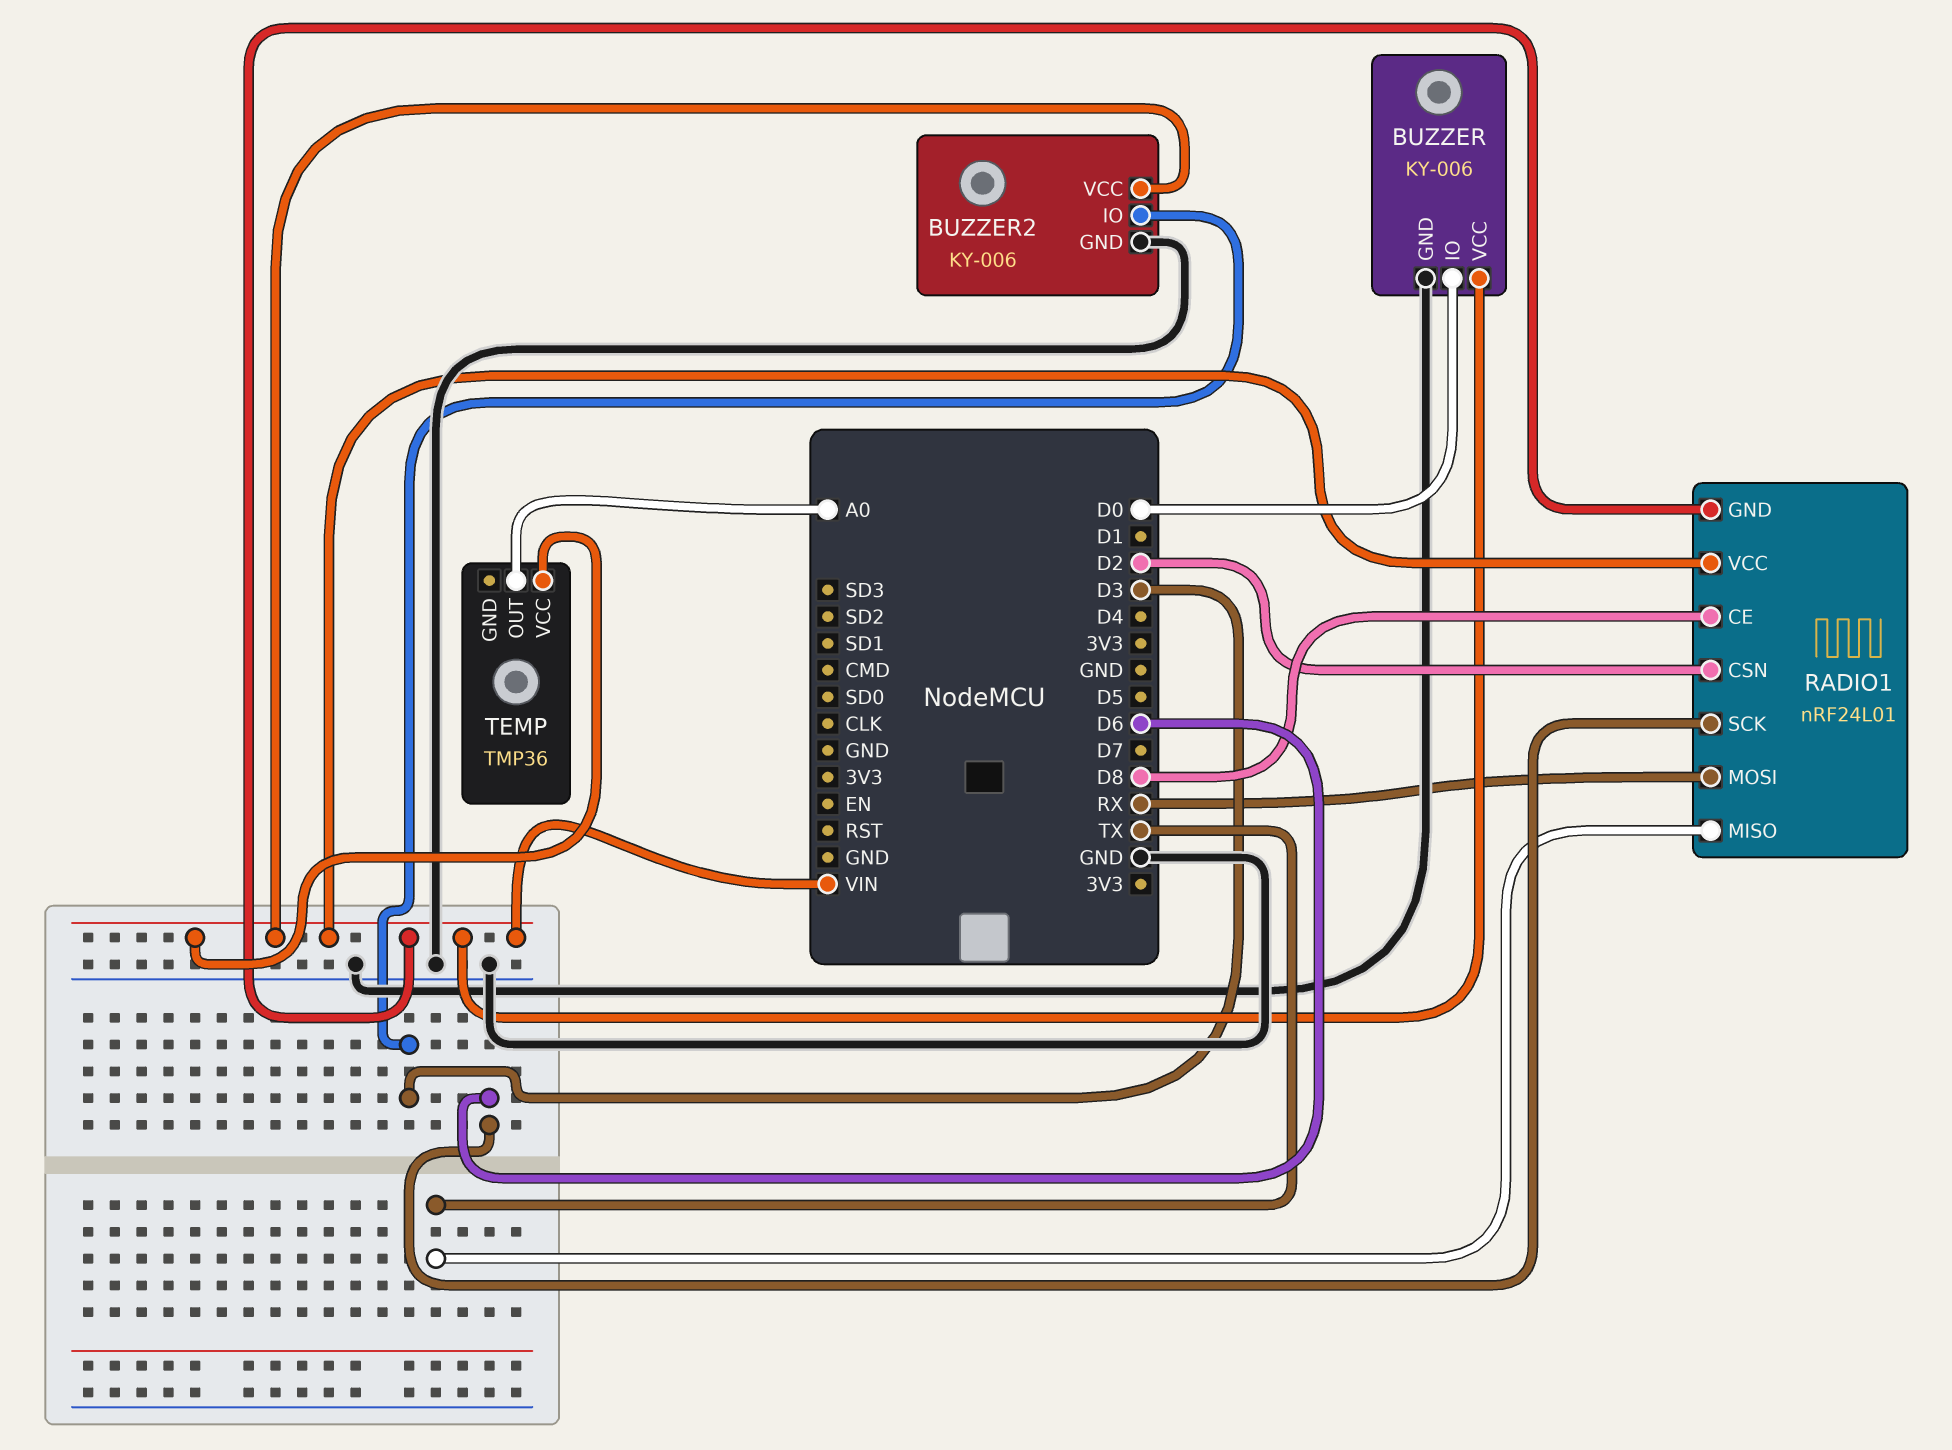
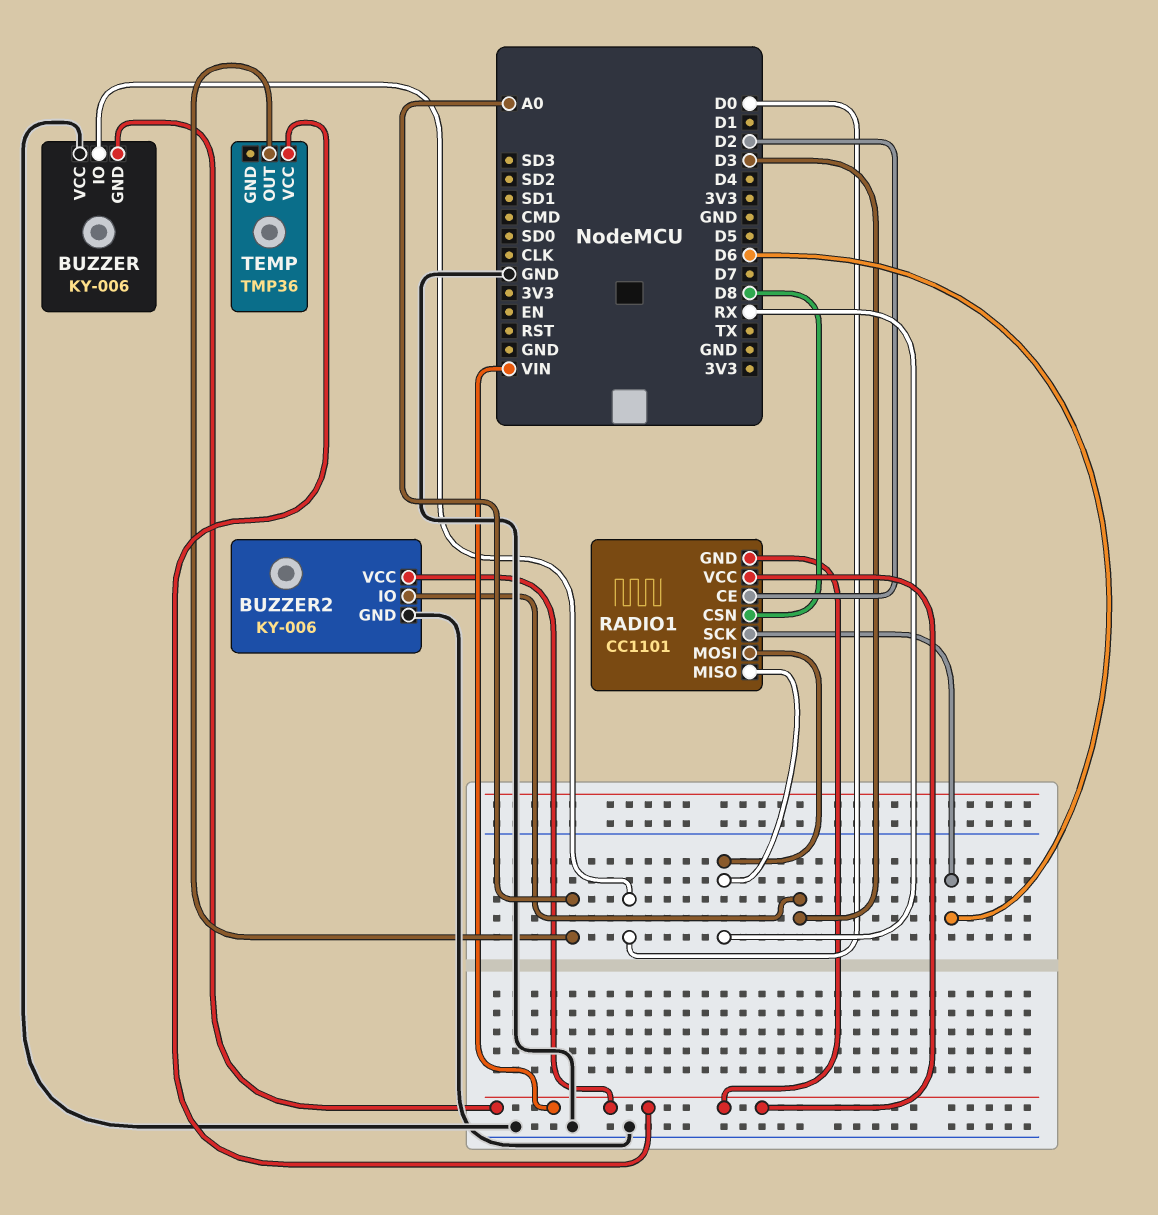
BUZZER pin GND: GND -> VIN
BUZZER pin VCC: VIN -> GND
RADIO1: nRF24L01 -> CC1101
RADIO1 pin CE: D8 -> D2
RADIO1 pin CSN: D2 -> D8
RADIO1 pin MISO: TX -> RX

